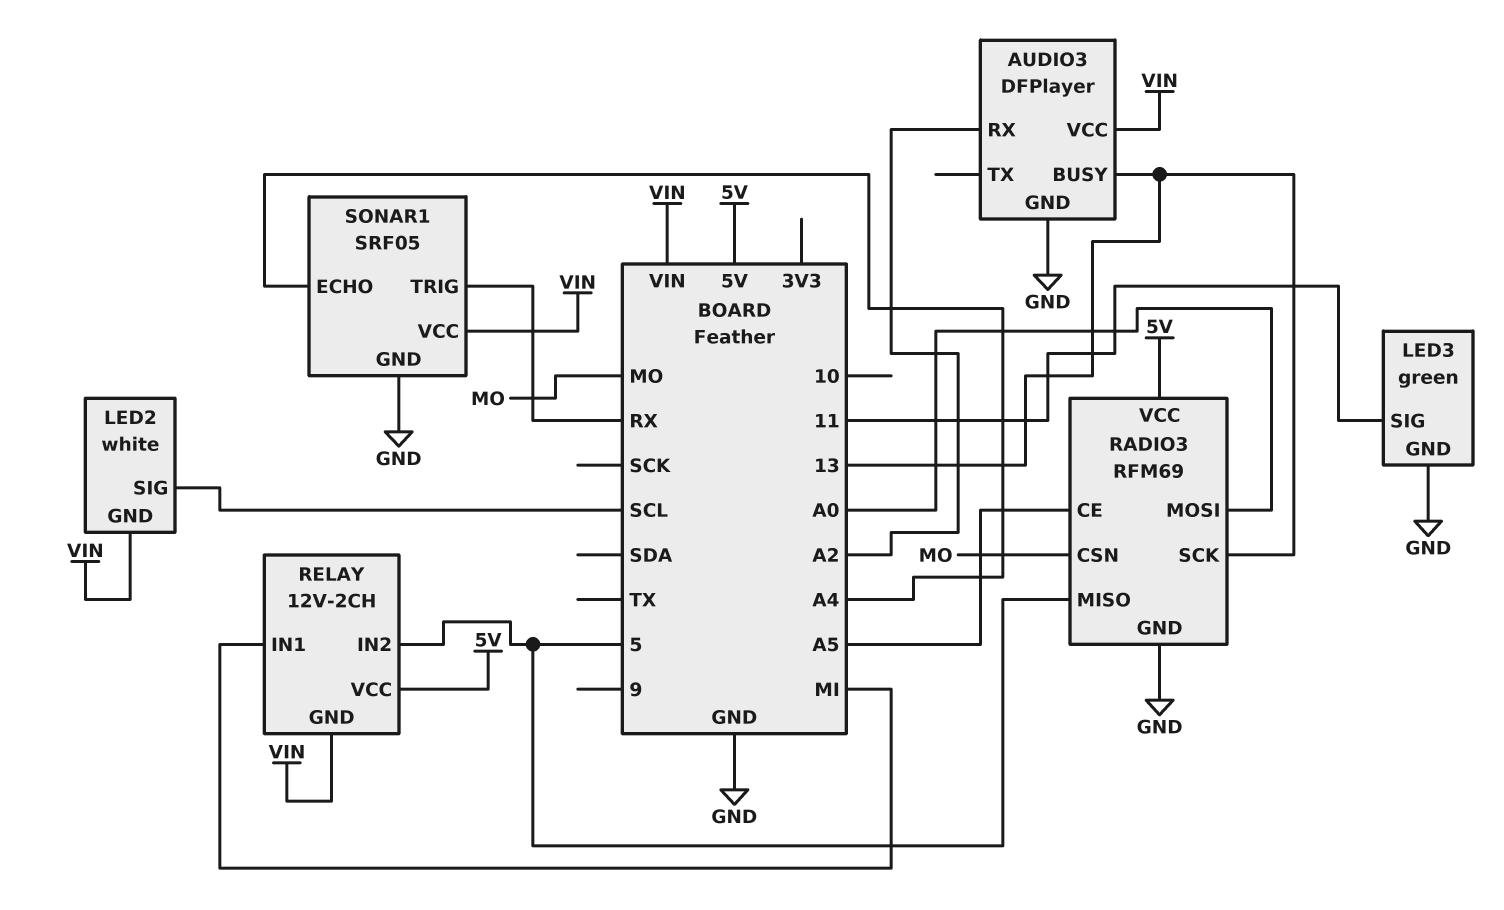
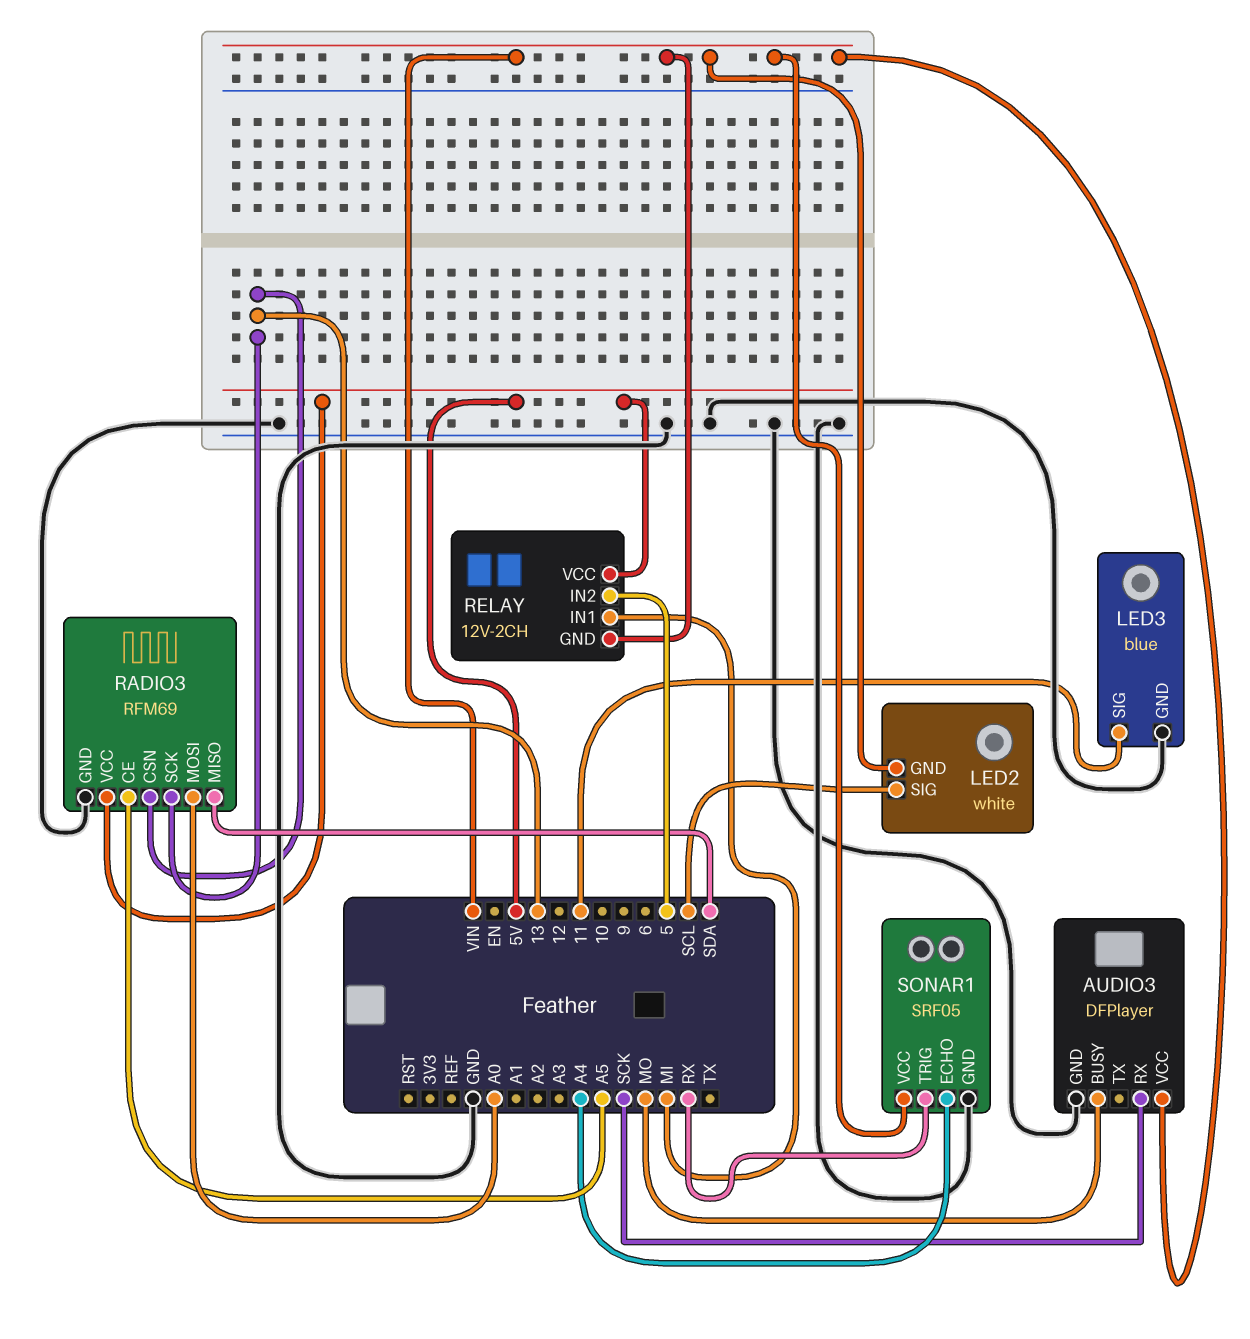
AUDIO3 pin BUSY: 13 -> MO
AUDIO3 pin RX: A2 -> SCK
LED3: green -> blue
RADIO3 pin CSN: MO -> 13
RADIO3 pin MISO: 5 -> SDA

